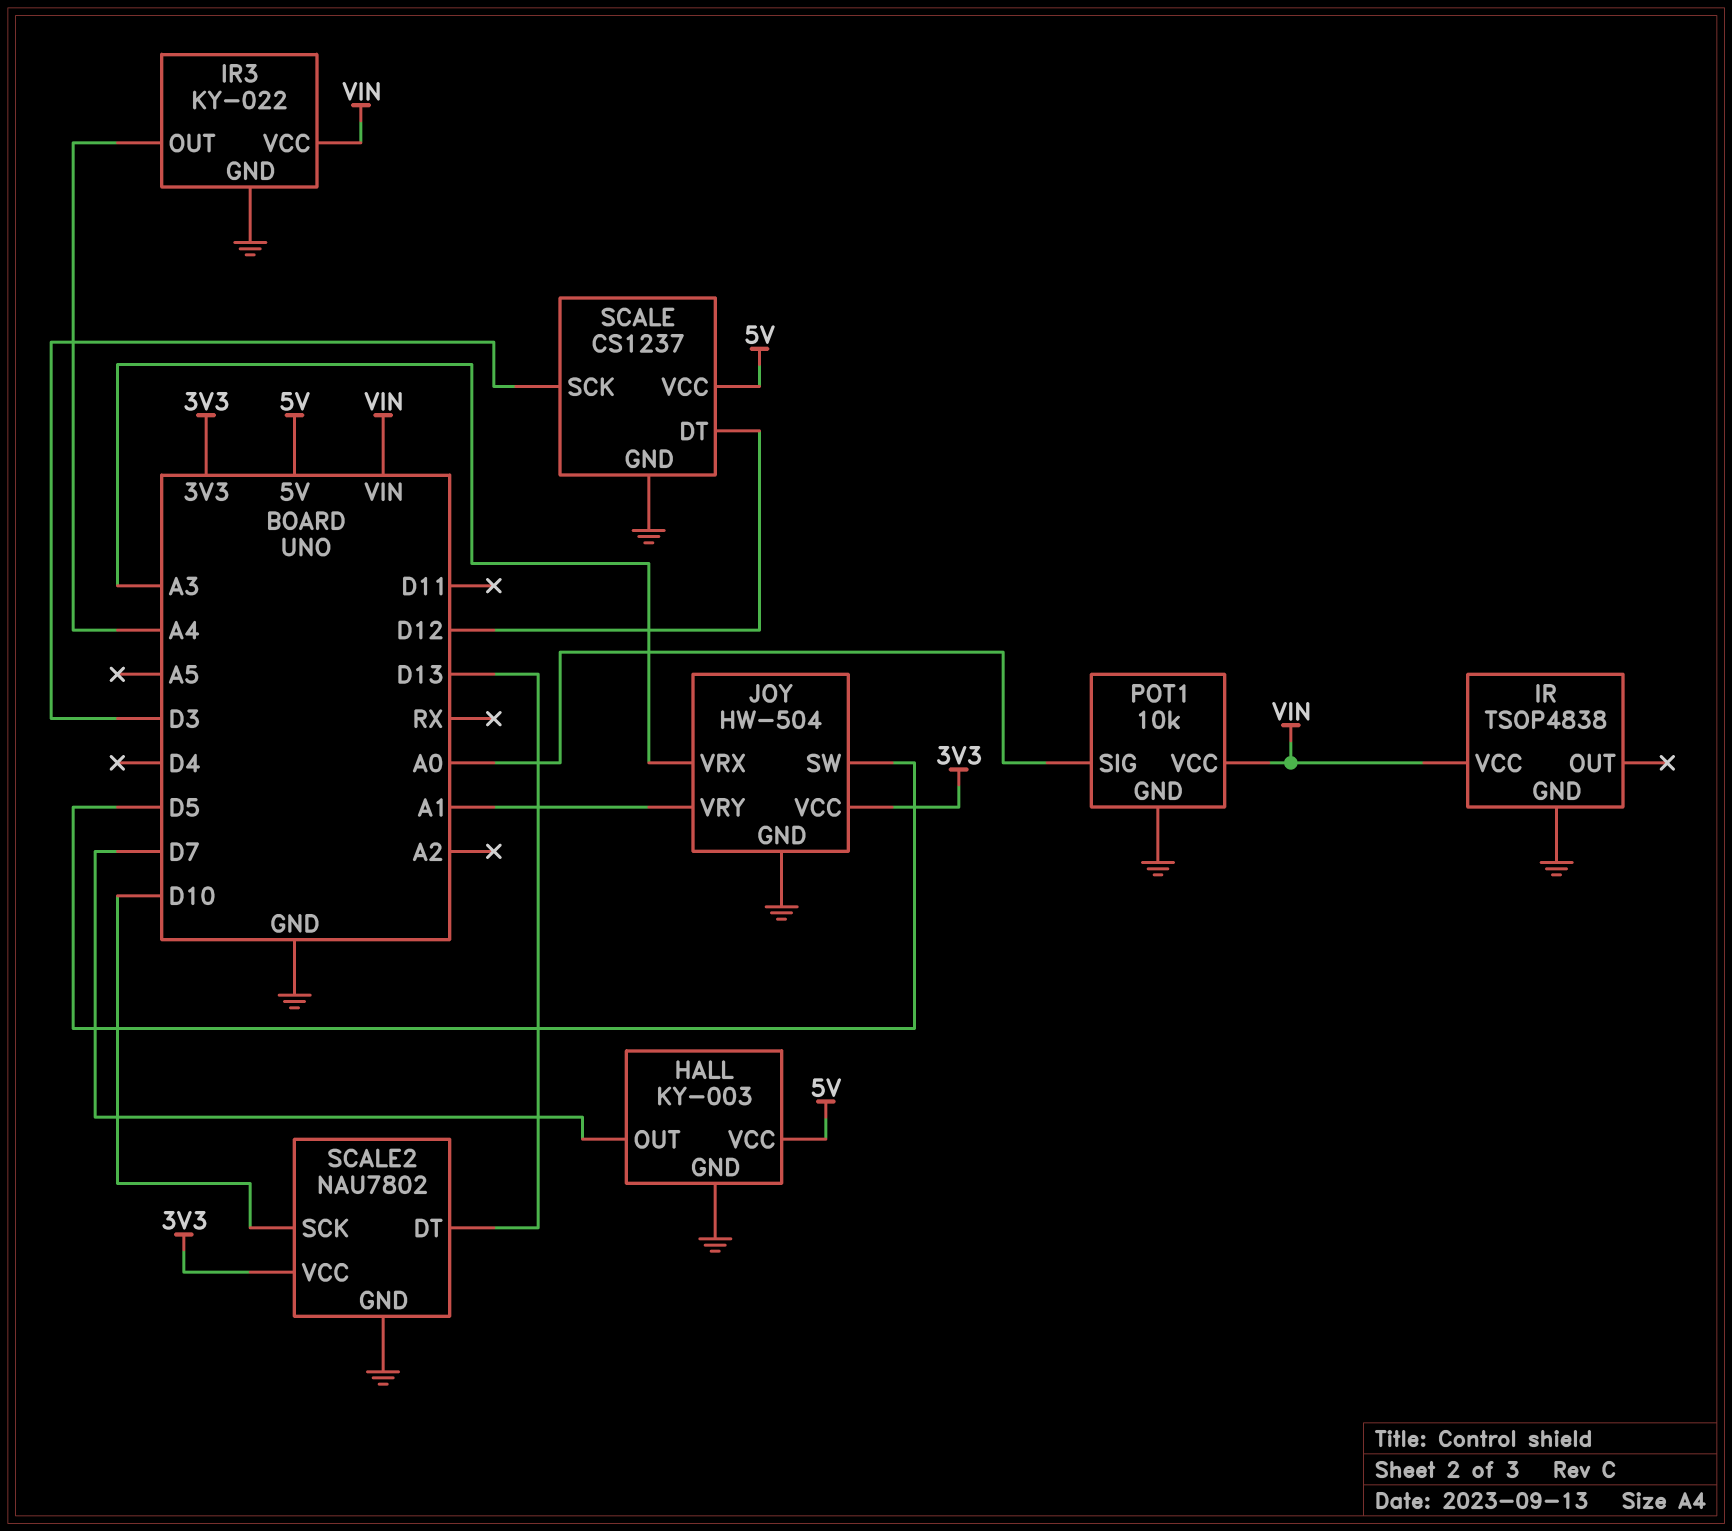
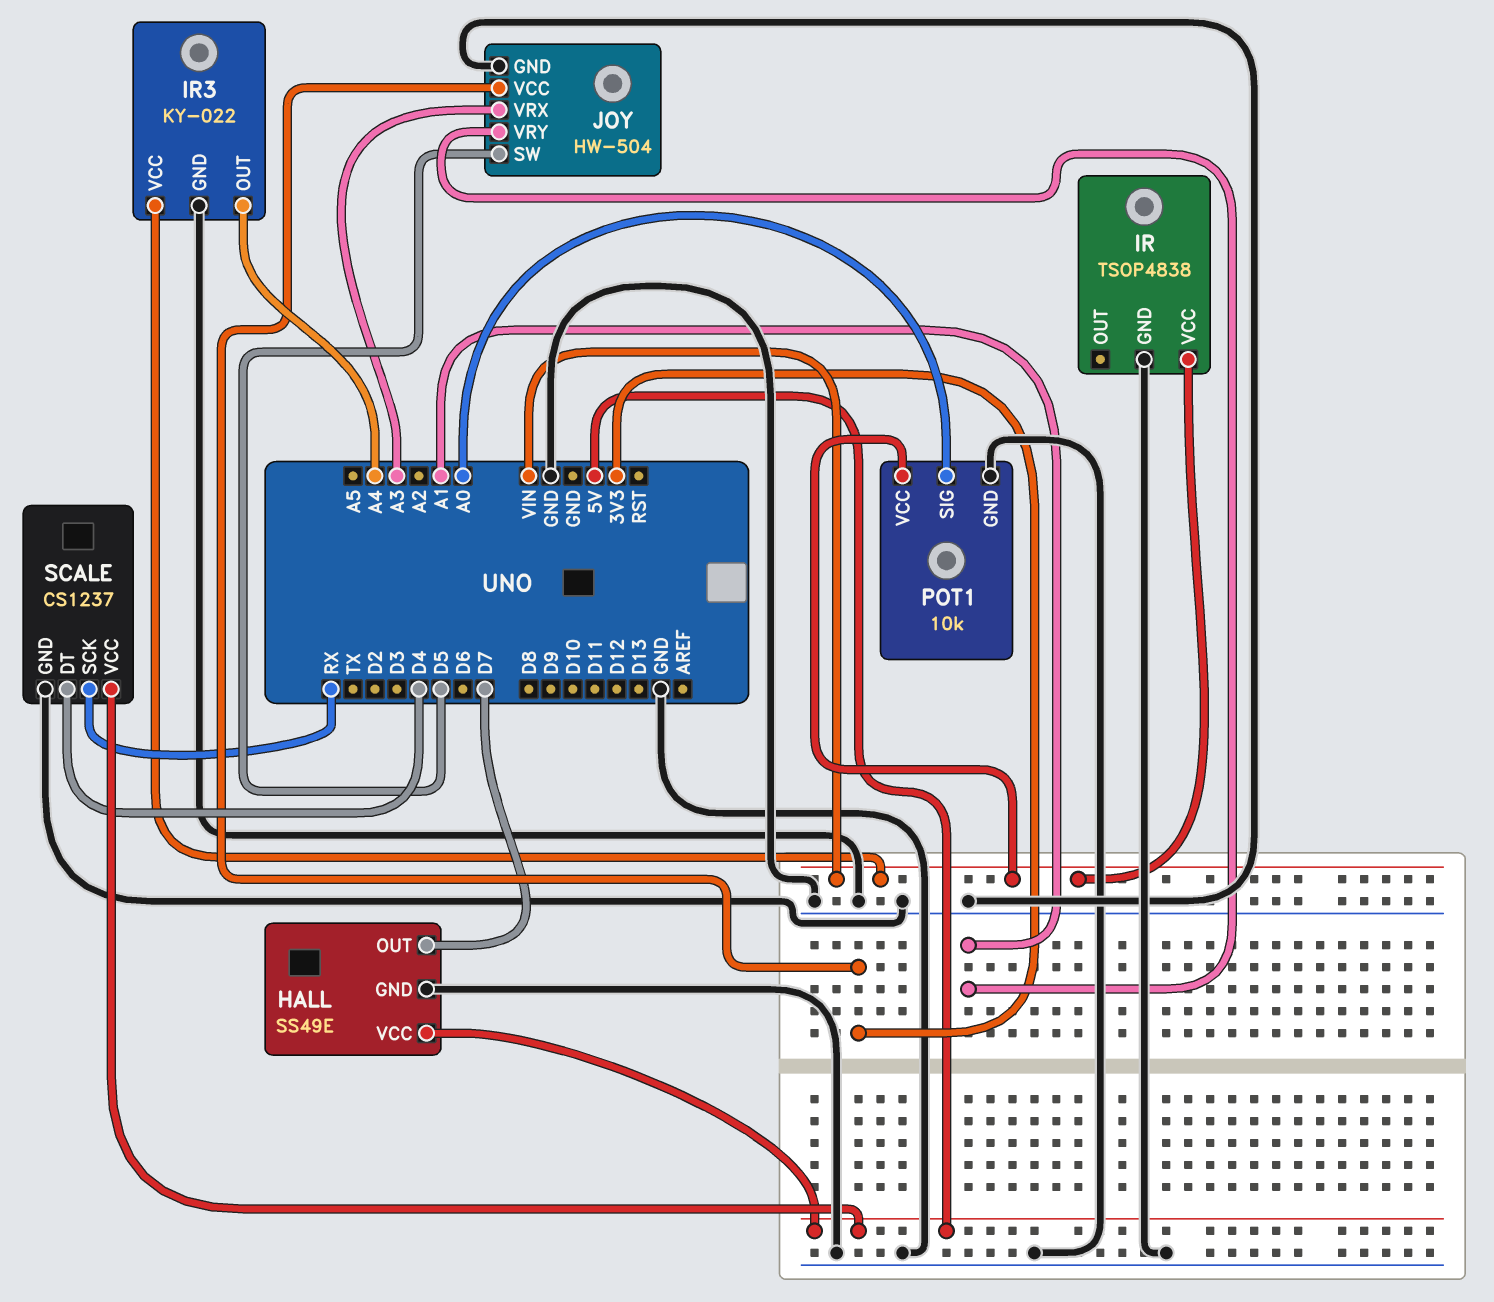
HALL: KY-003 -> SS49E
SCALE pin DT: D12 -> D4
SCALE pin SCK: D3 -> RX
SCALE2: NAU7802 -> none
SCALE2 pin DT: D13 -> none
SCALE2 pin GND: GND -> none
SCALE2 pin SCK: D10 -> none
SCALE2 pin VCC: 3V3 -> none

